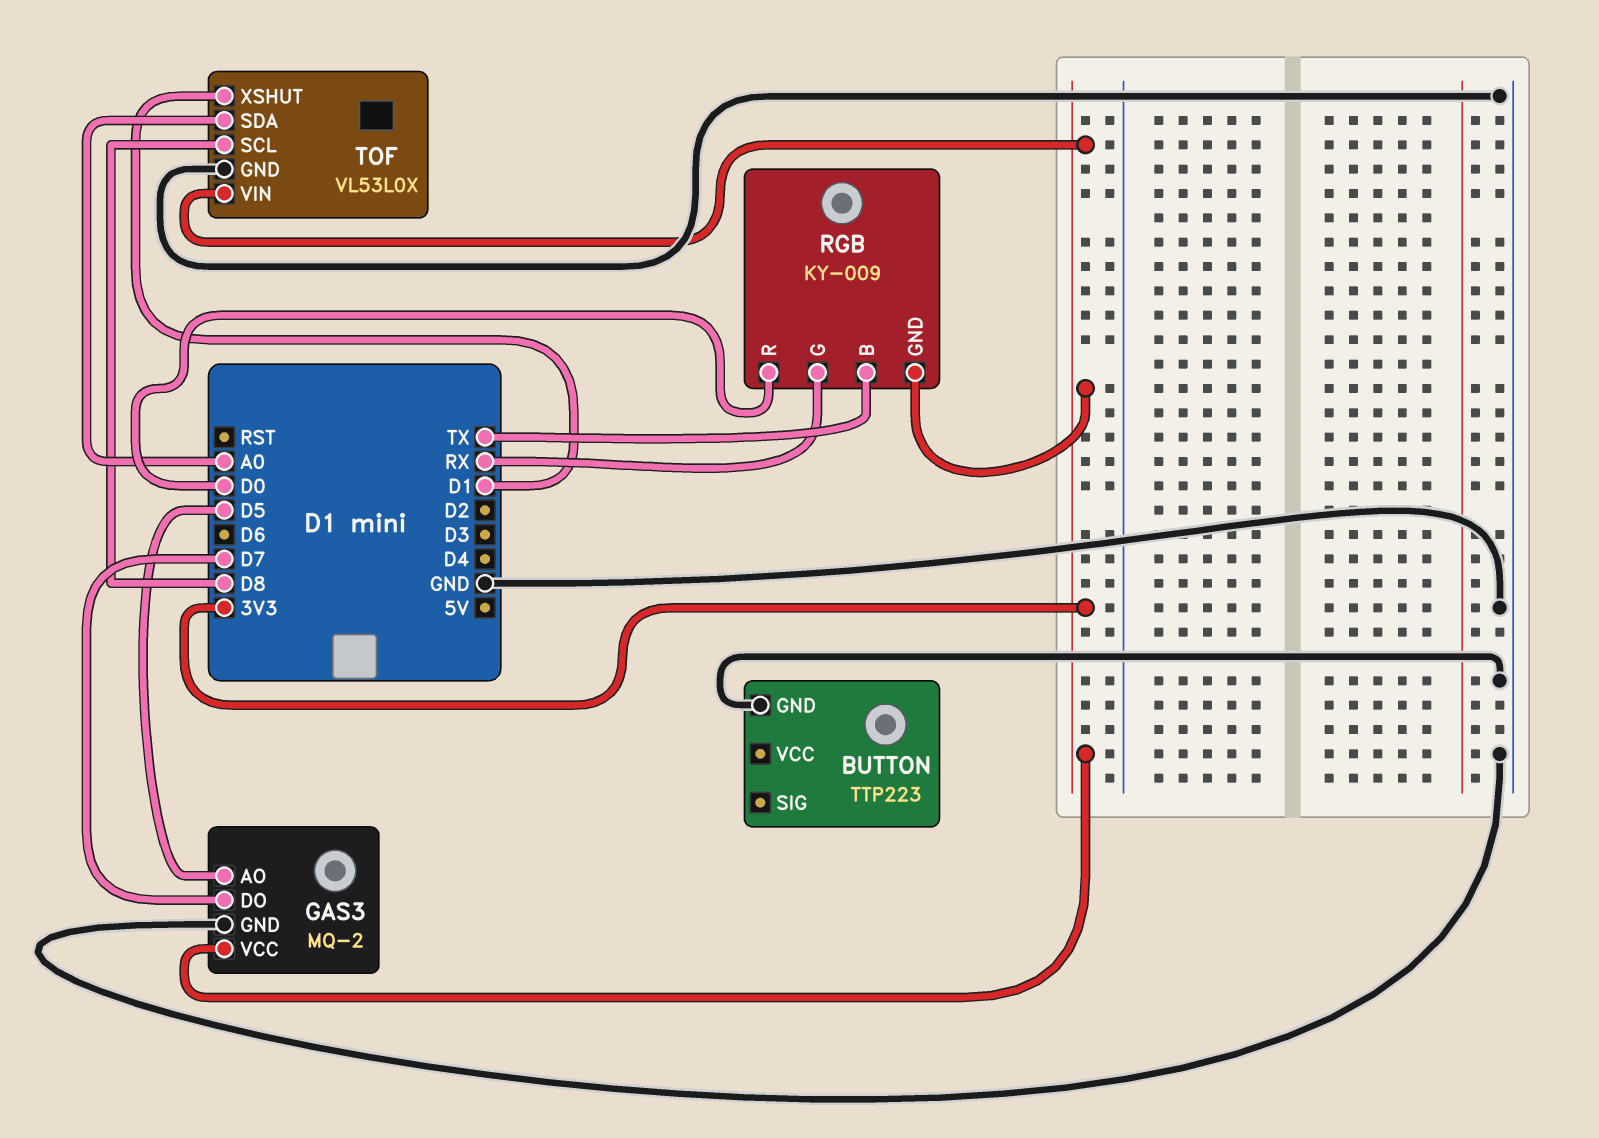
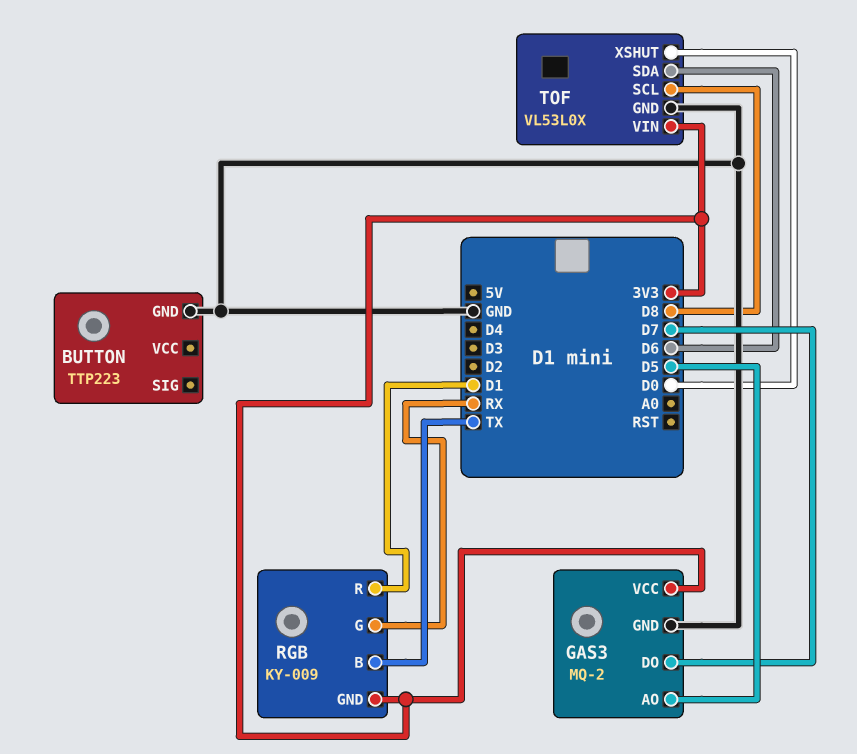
RGB pin R: D0 -> D1
TOF pin SDA: A0 -> D6
TOF pin XSHUT: D1 -> D0

